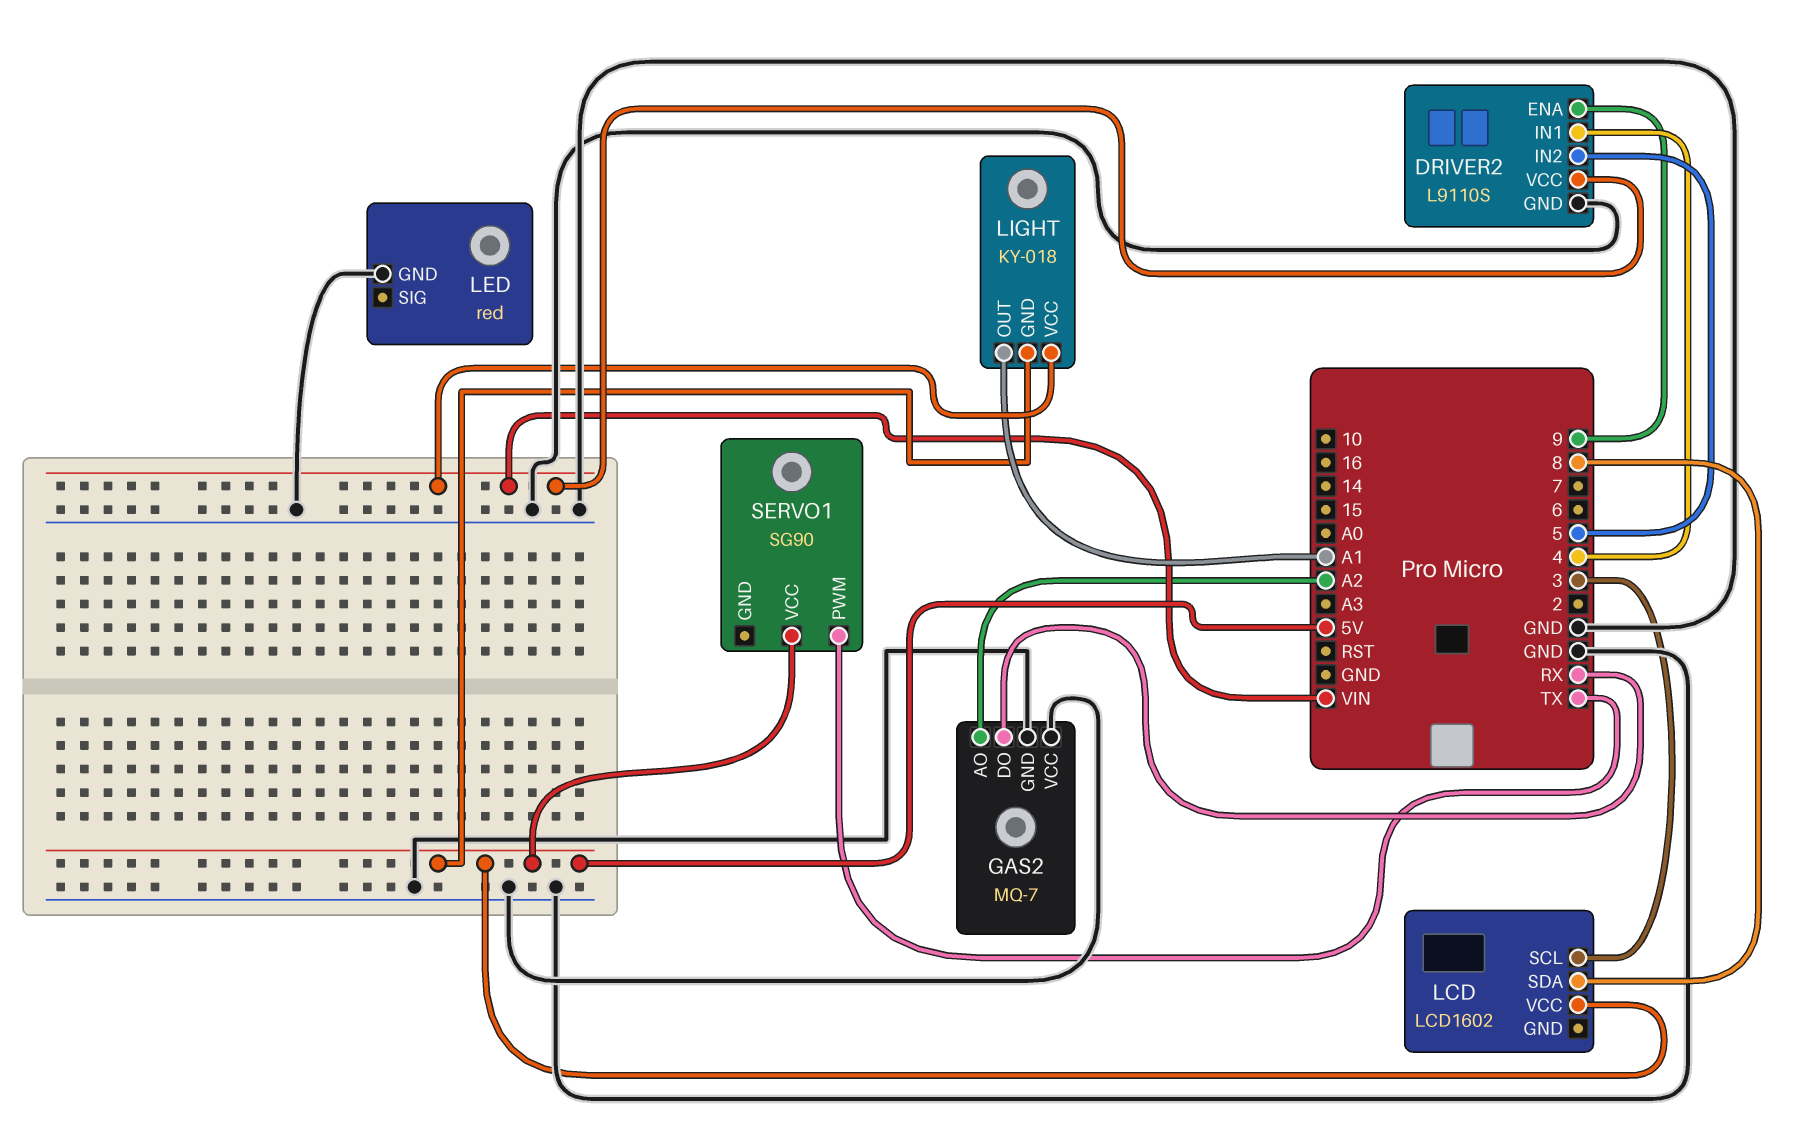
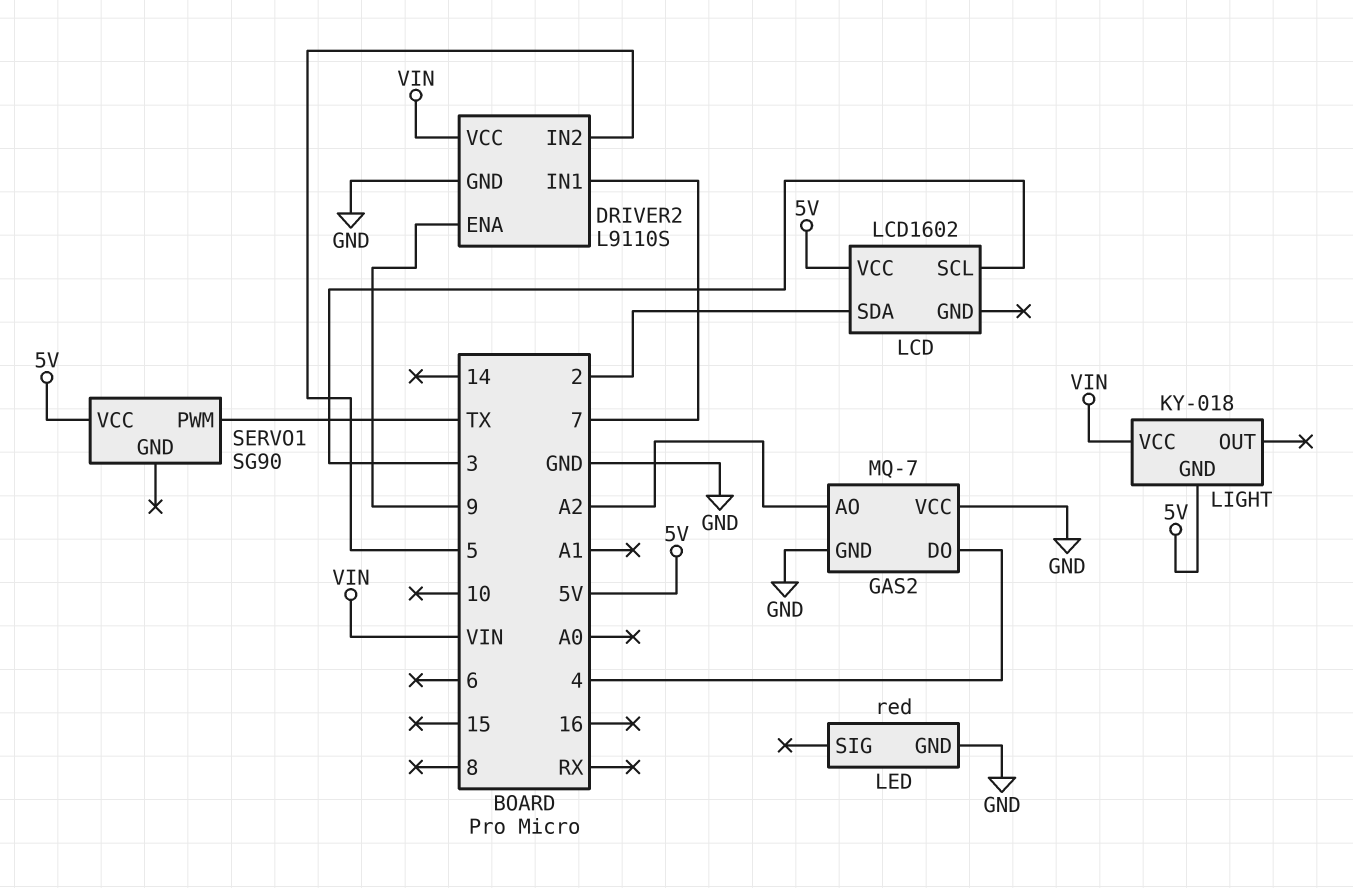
DRIVER2 pin IN1: 4 -> 7
GAS2 pin DO: RX -> 4
LCD pin SDA: 8 -> 2
LIGHT pin OUT: A1 -> none

